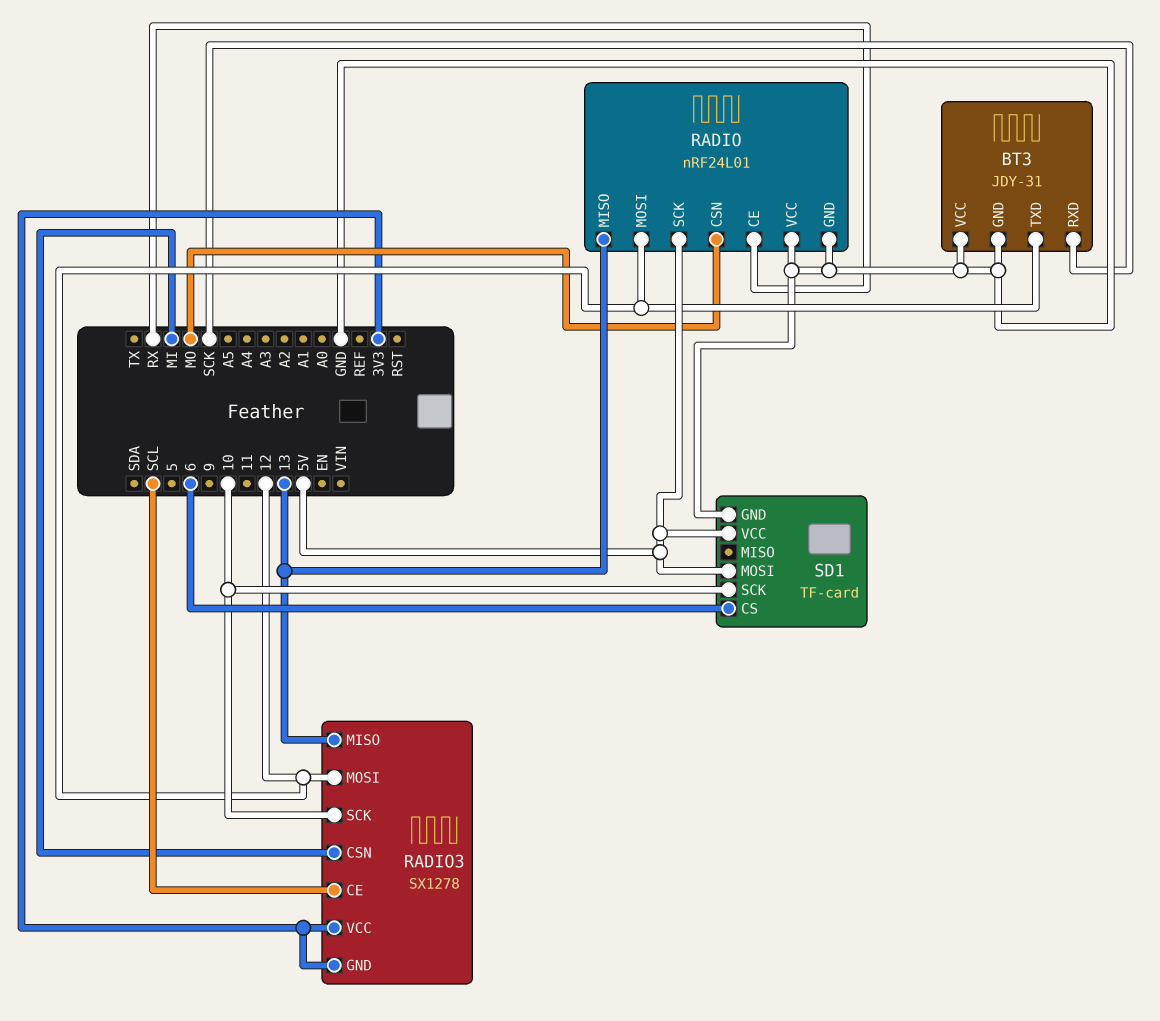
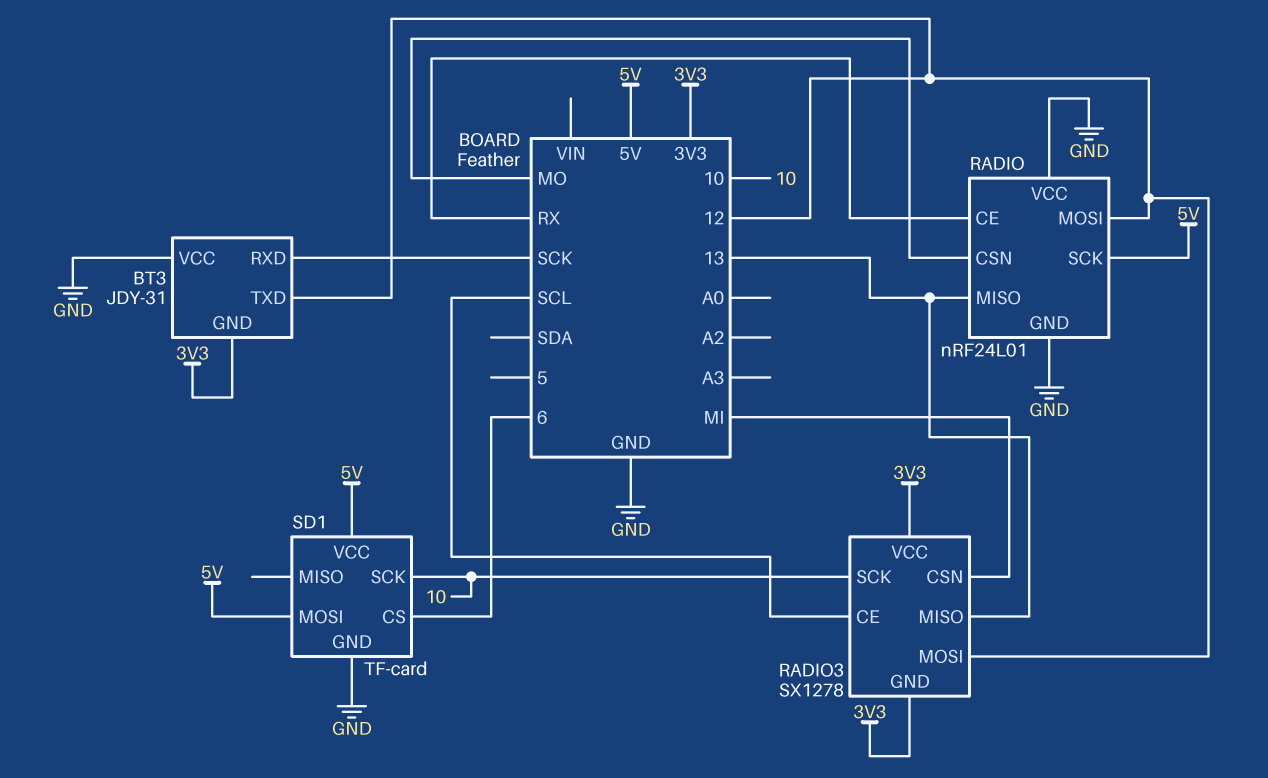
BT3 pin GND: GND -> 3V3

